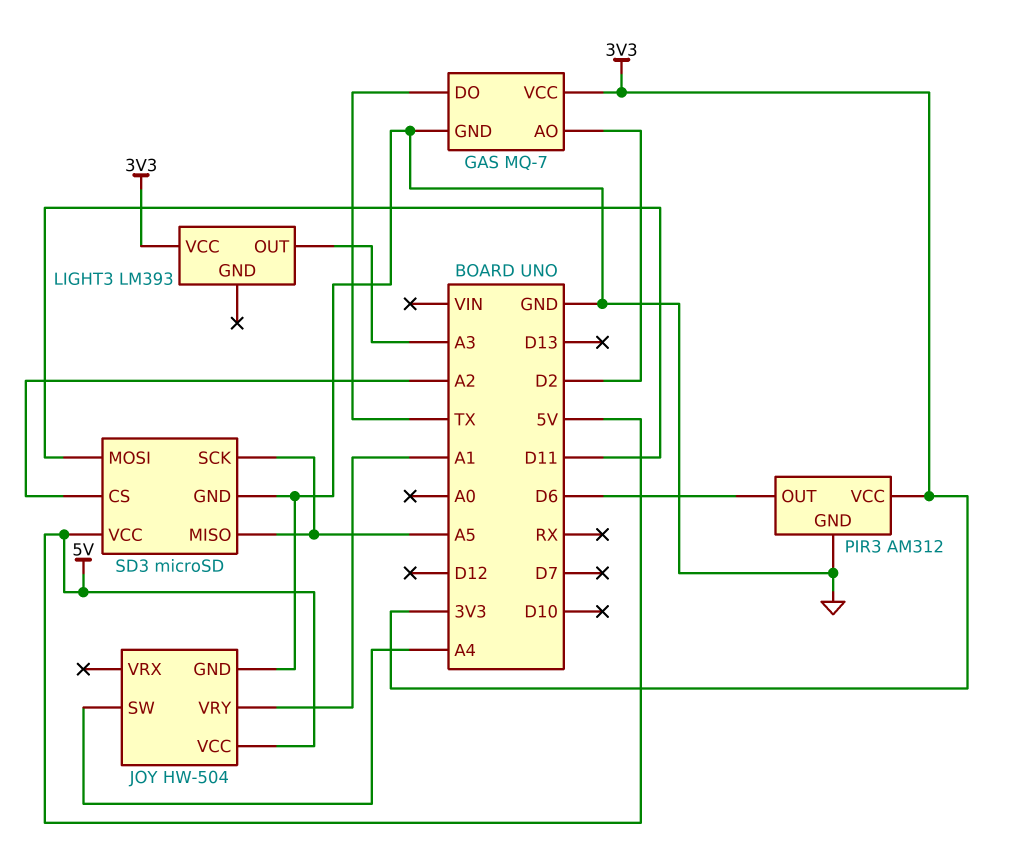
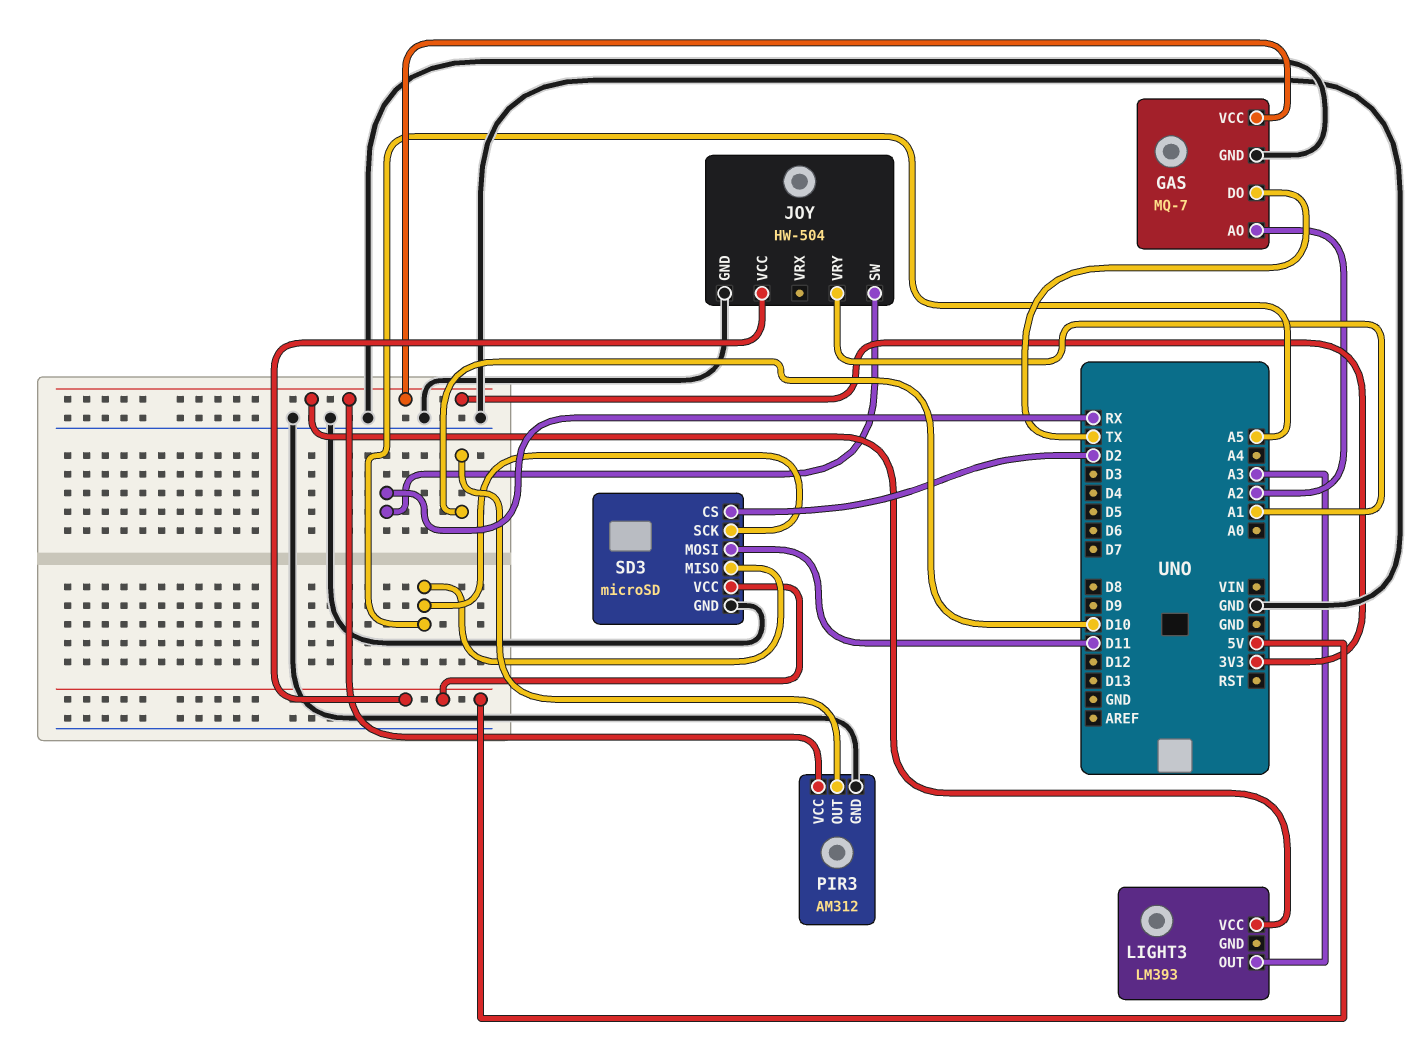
GAS pin AO: D2 -> A2
JOY pin SW: A4 -> RX
PIR3 pin OUT: D6 -> D10
SD3 pin CS: A2 -> D2

